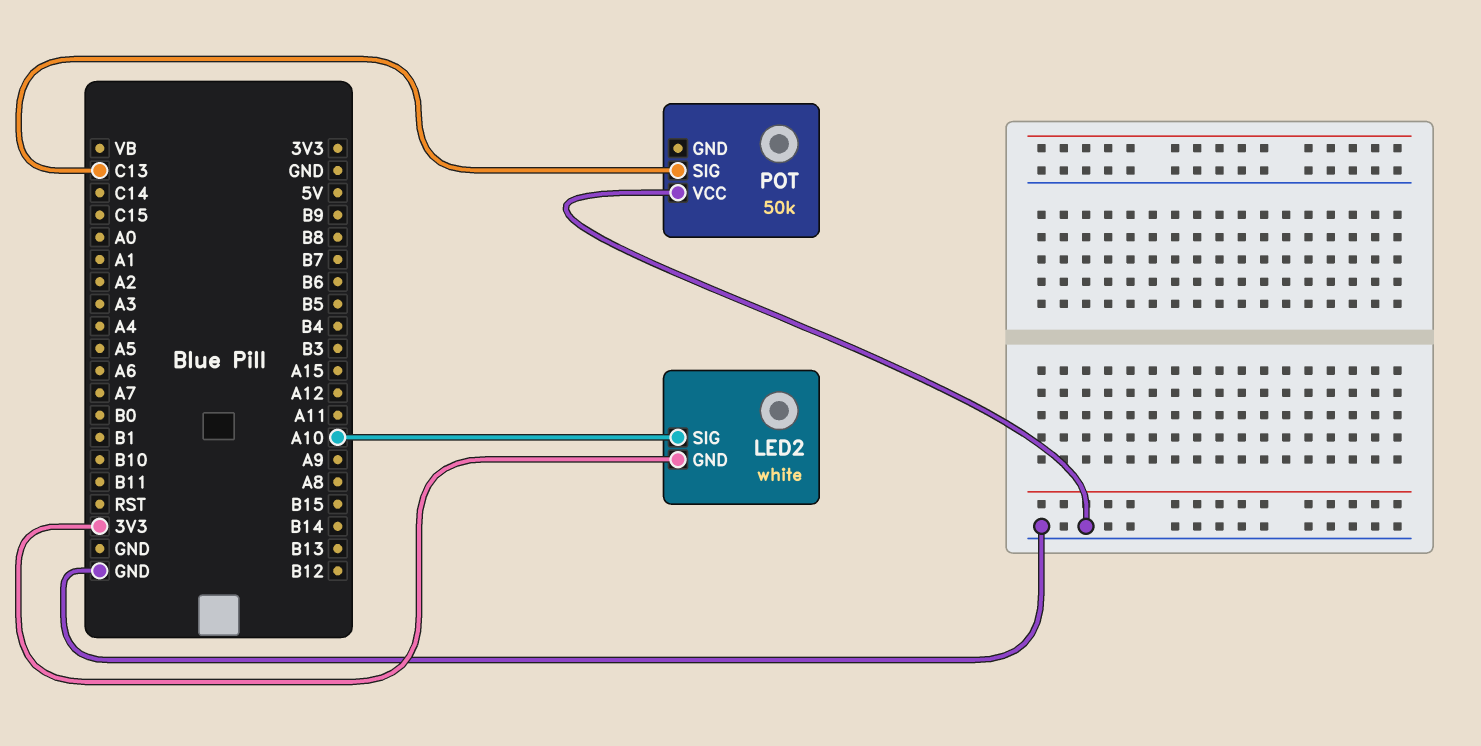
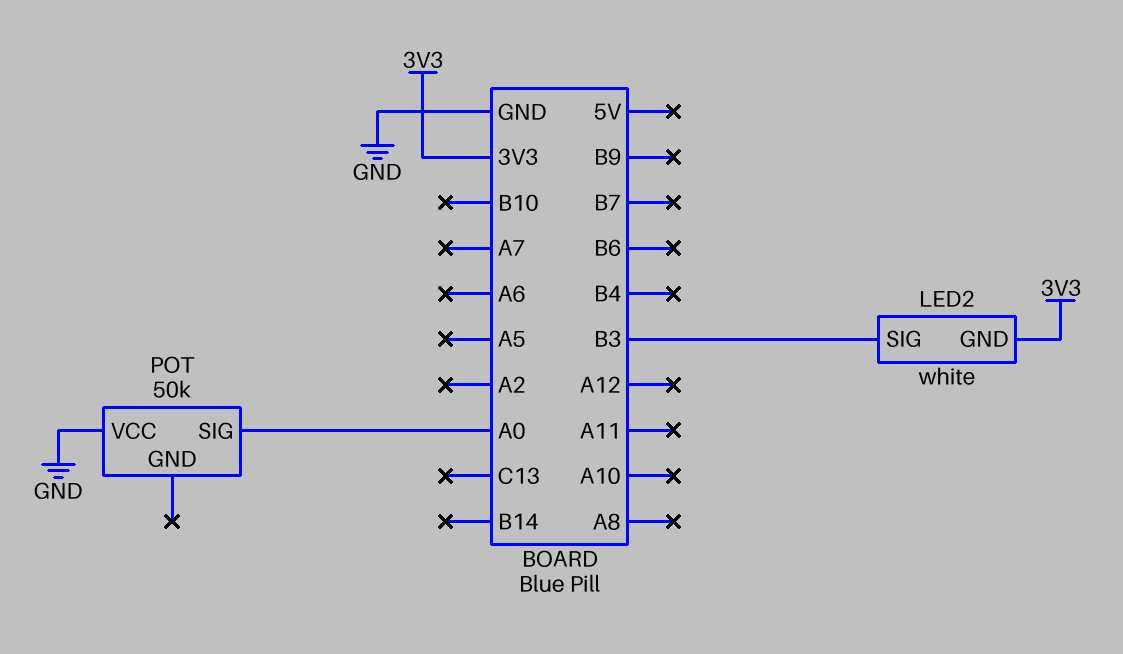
LED2 pin SIG: A10 -> B3
POT pin SIG: C13 -> A0

